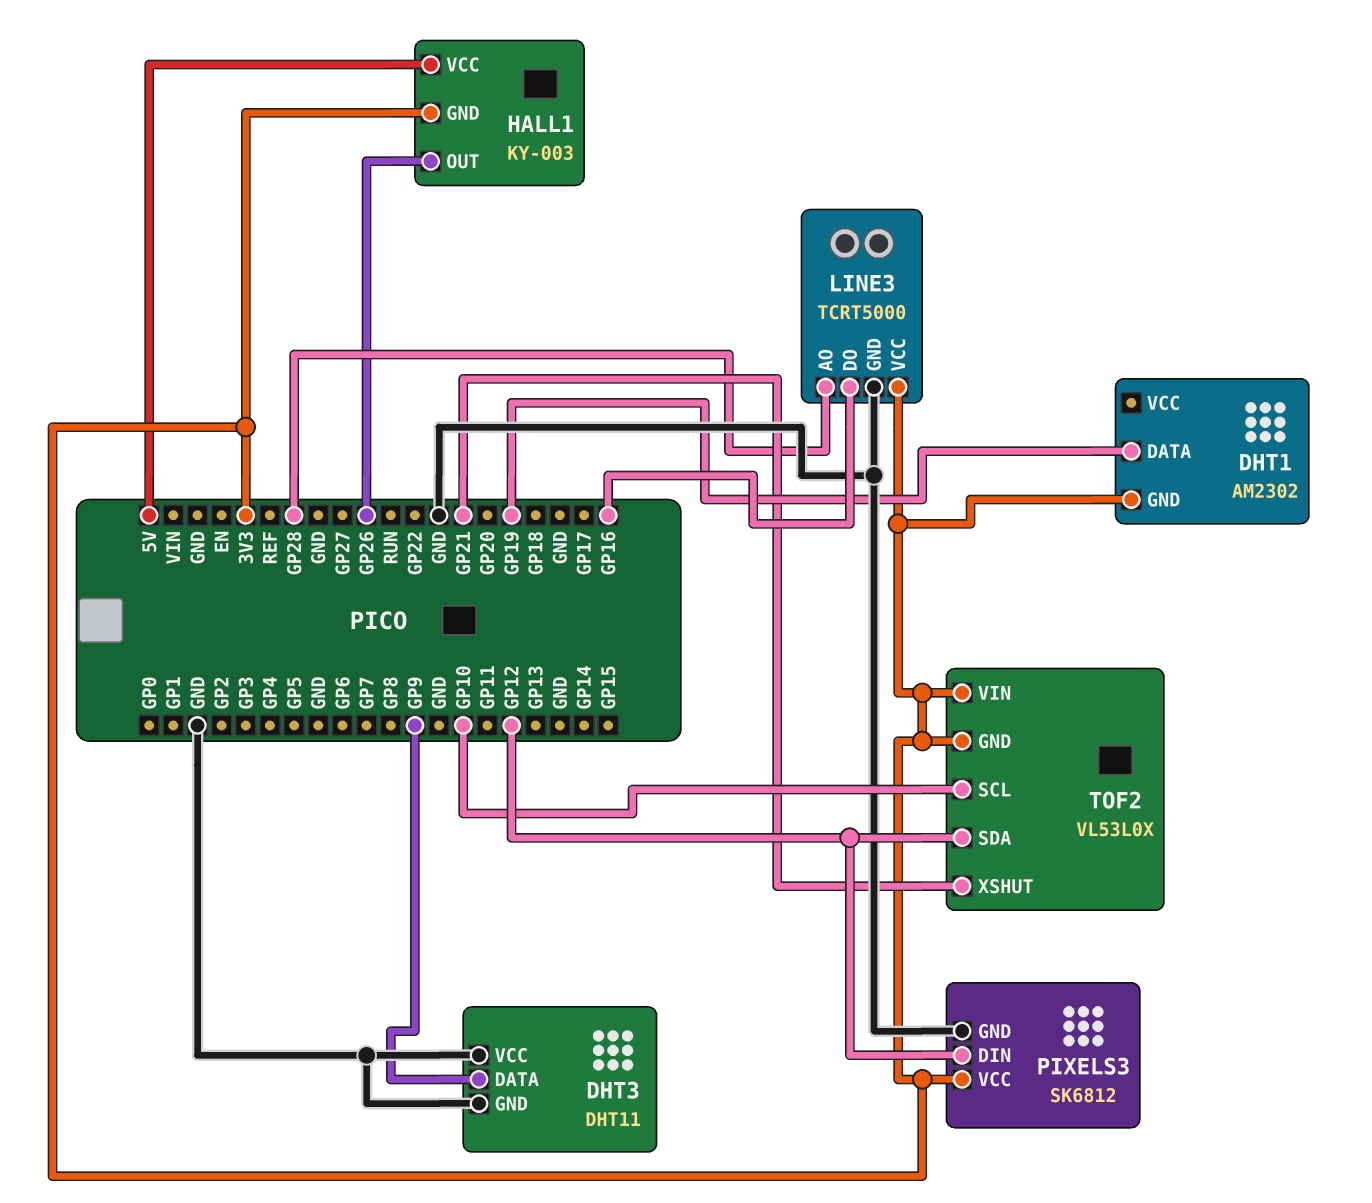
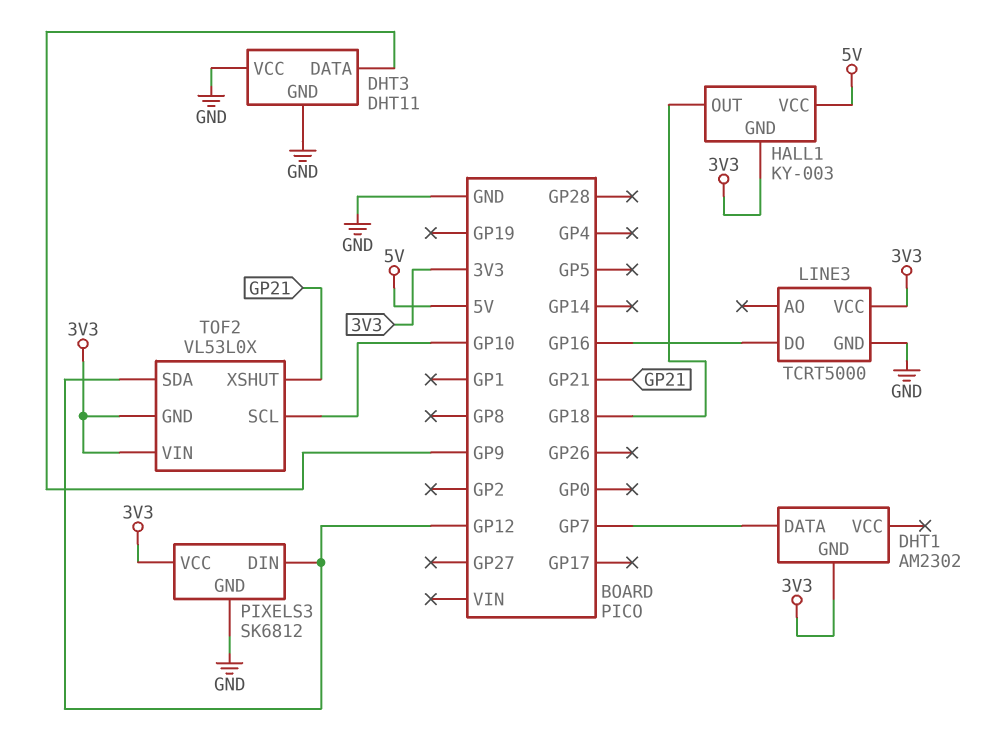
DHT1 pin DATA: GP19 -> GP7
HALL1 pin OUT: GP26 -> GP18
LINE3 pin AO: GP28 -> none

